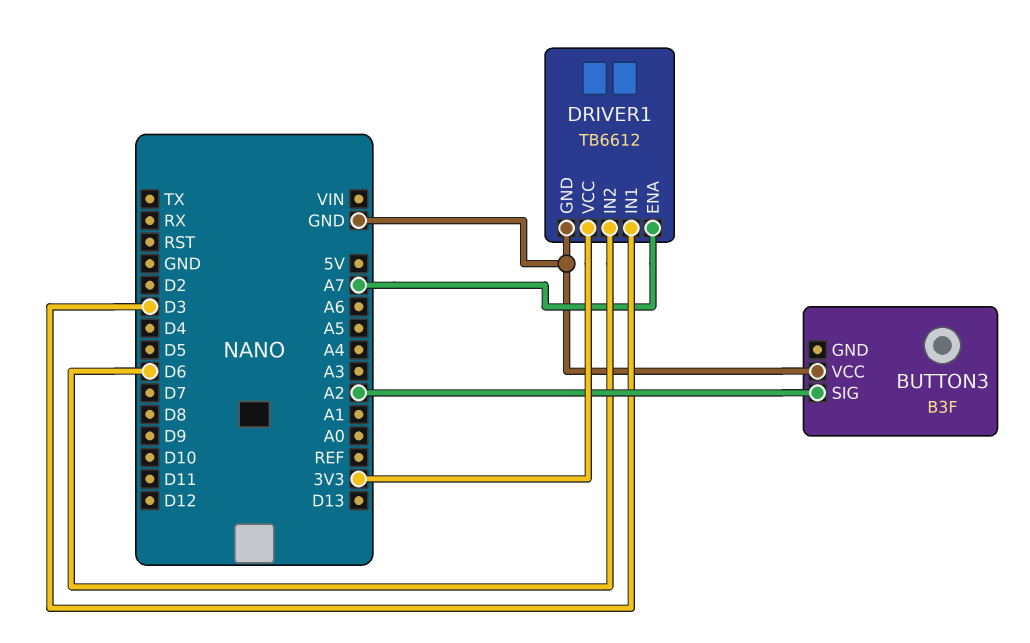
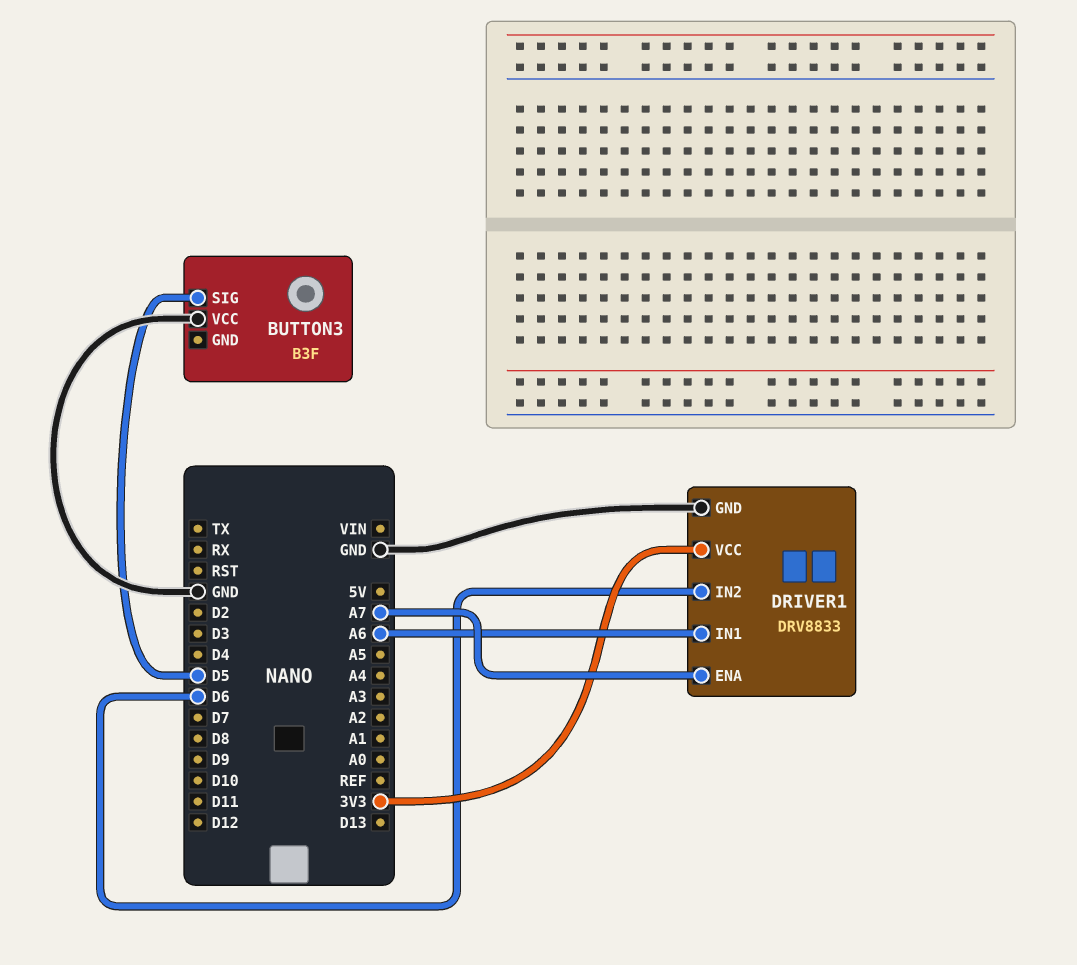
BUTTON3 pin SIG: A2 -> D5
DRIVER1: TB6612 -> DRV8833
DRIVER1 pin IN1: D3 -> A6

